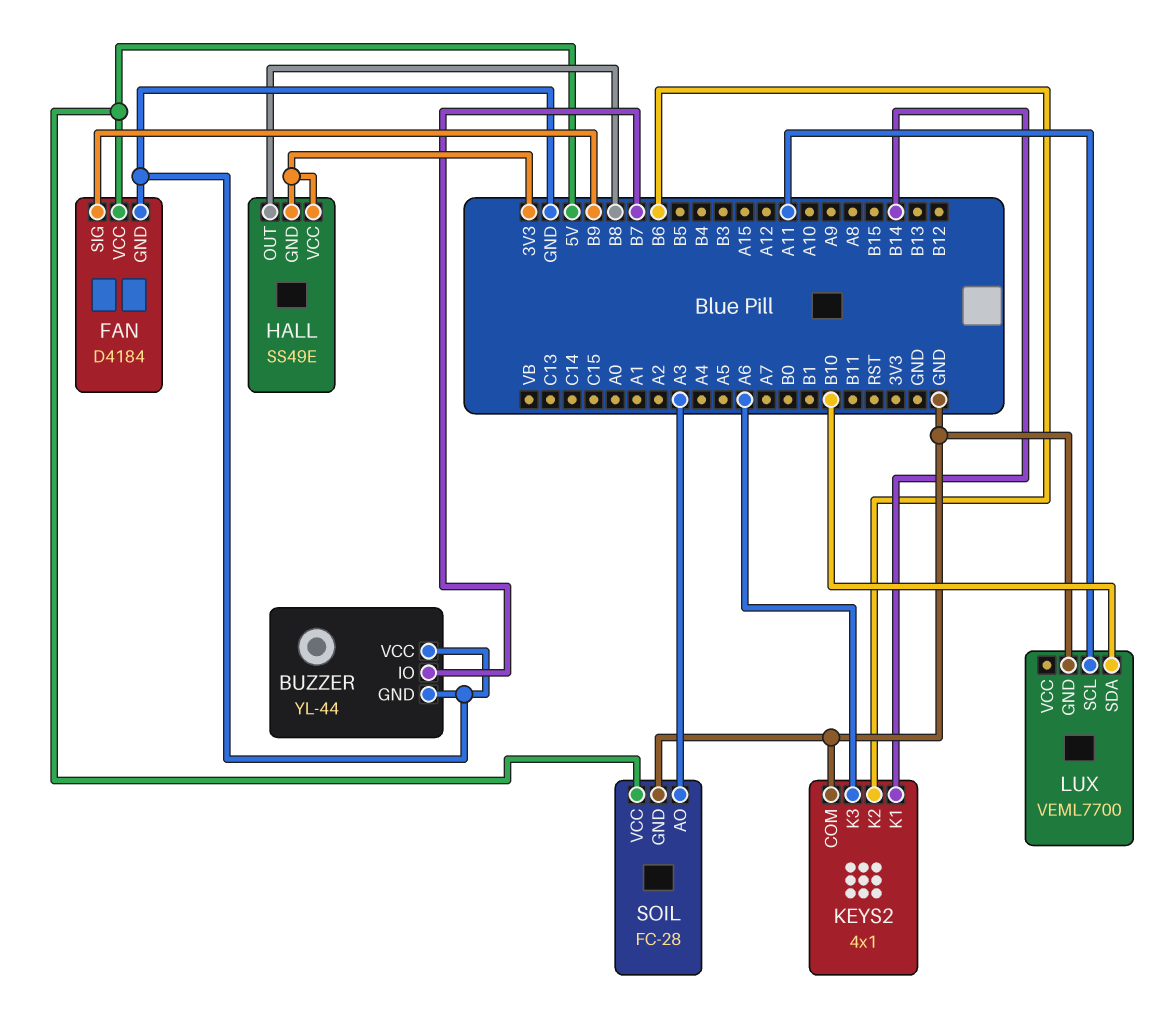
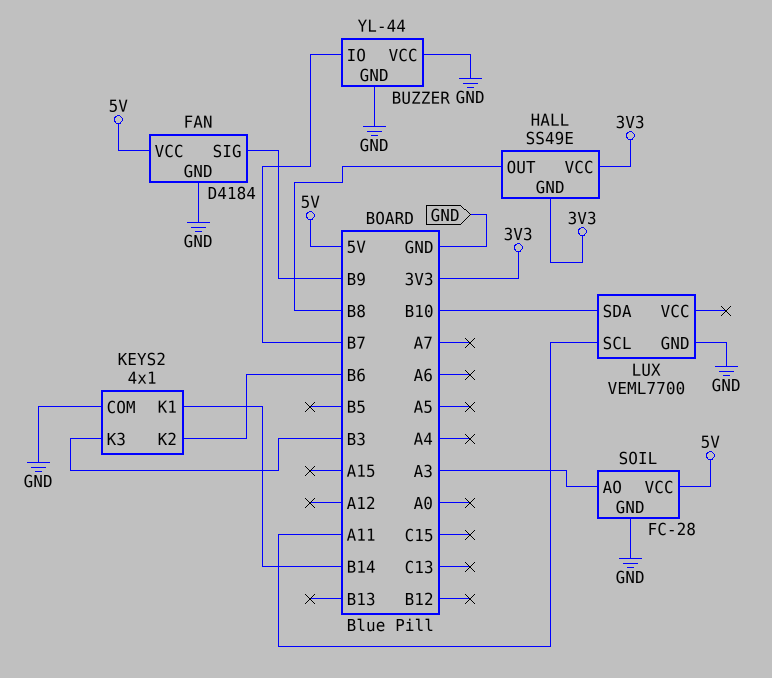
KEYS2 pin K3: A6 -> B3

